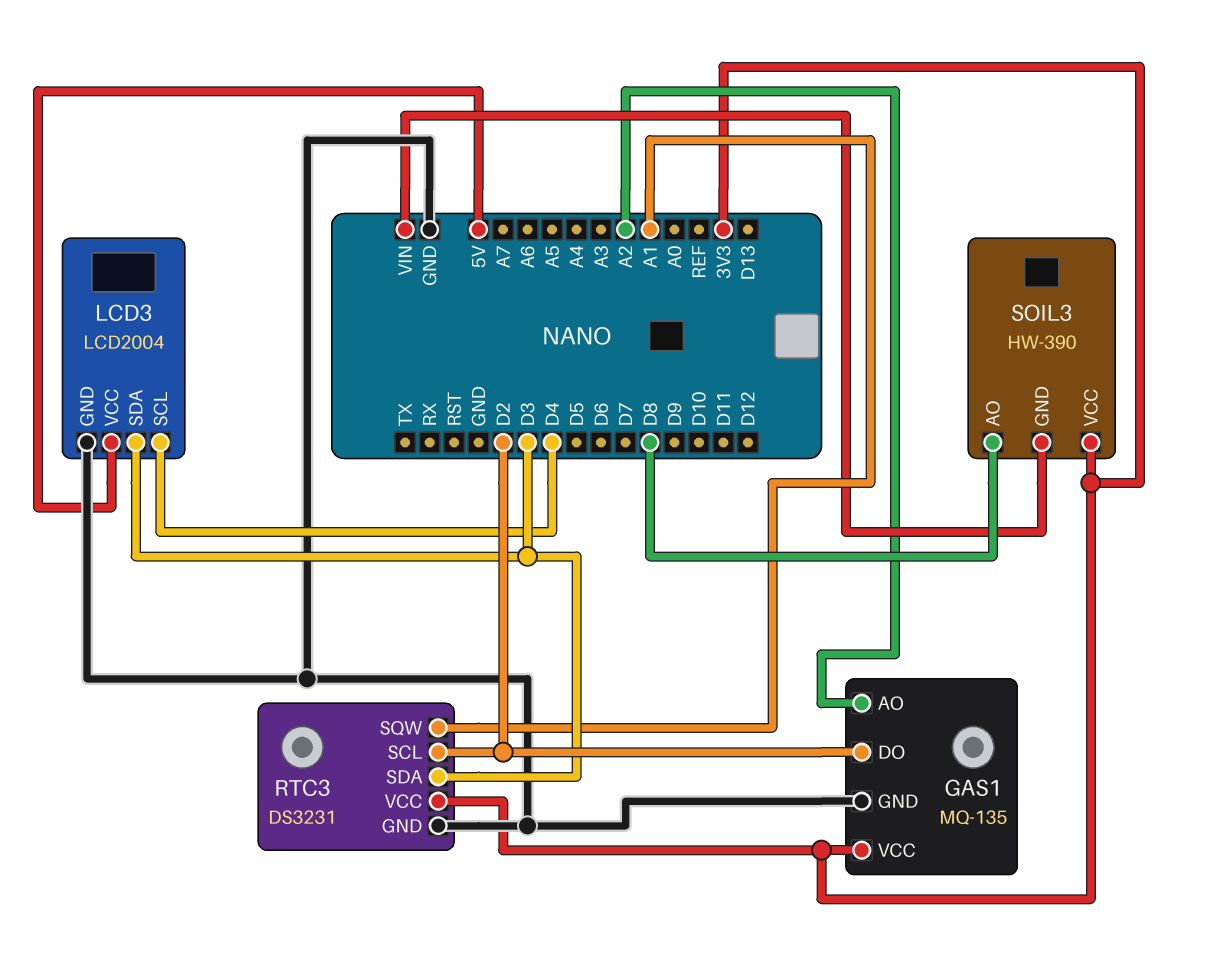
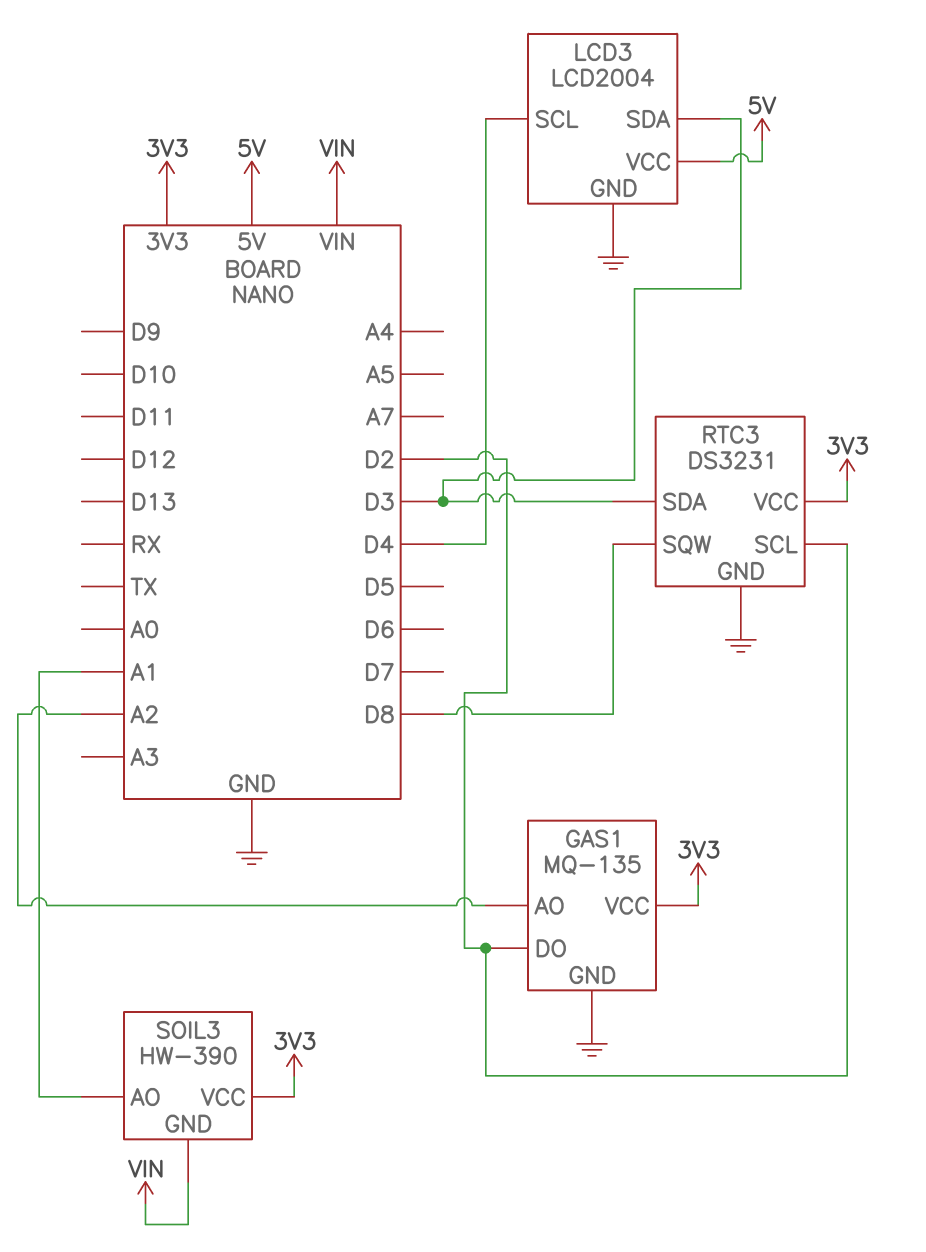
RTC3 pin SQW: A1 -> D8
SOIL3 pin AO: D8 -> A1

